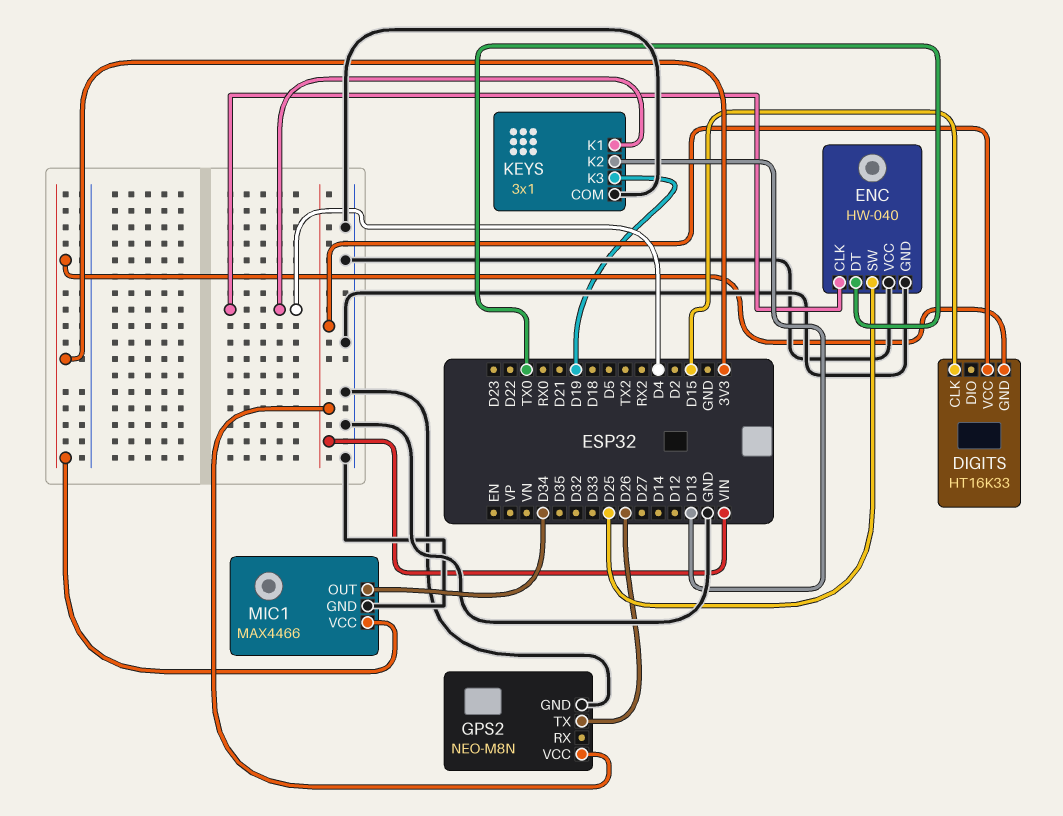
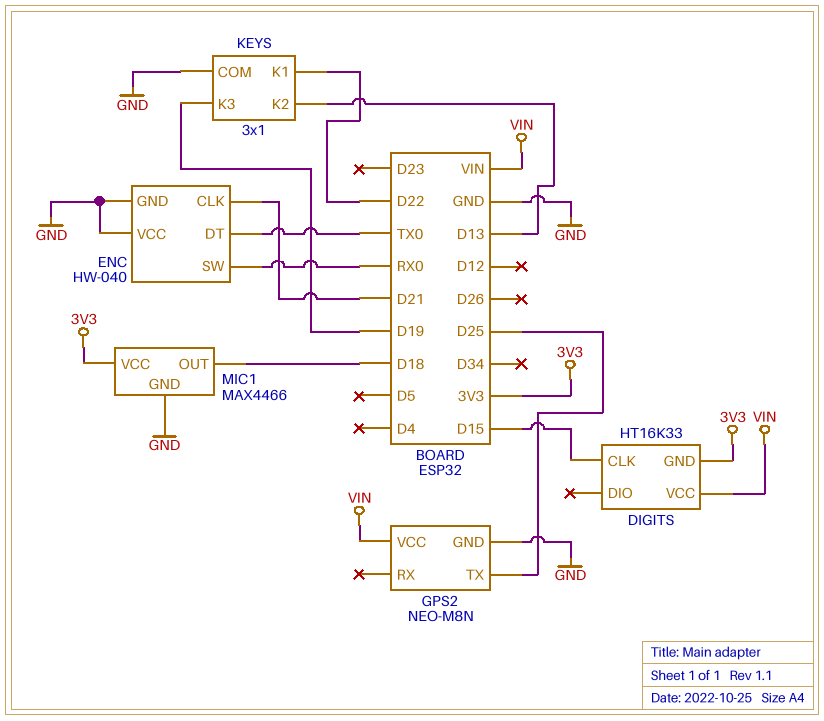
ENC pin CLK: D4 -> D21
ENC pin SW: D25 -> RX0
GPS2 pin TX: D26 -> D25
KEYS pin K1: D4 -> D22
MIC1 pin OUT: D34 -> D18

